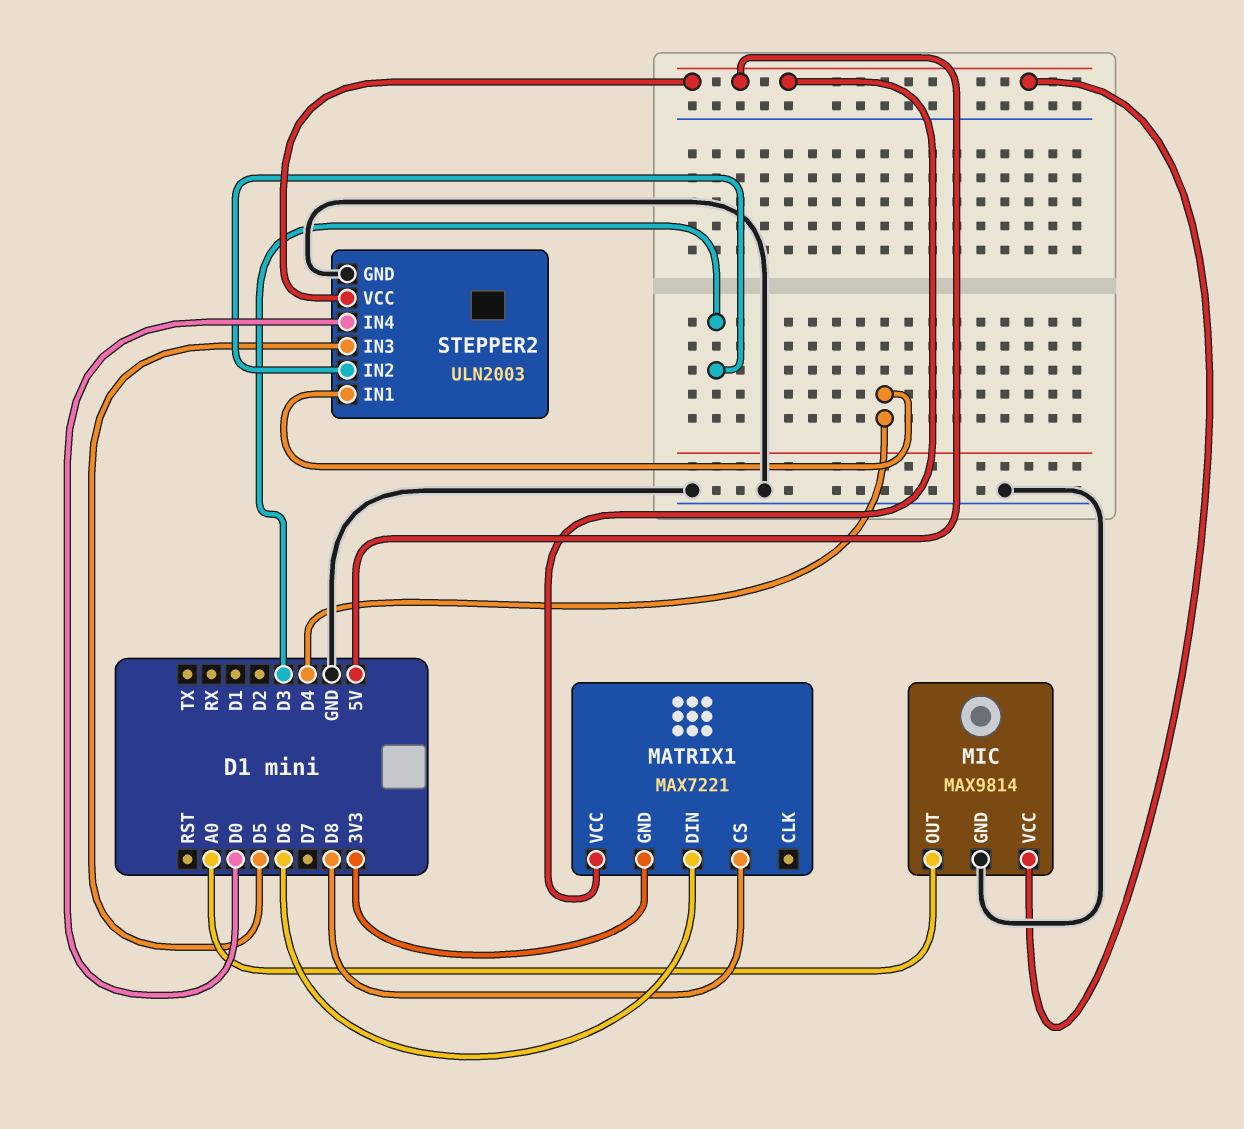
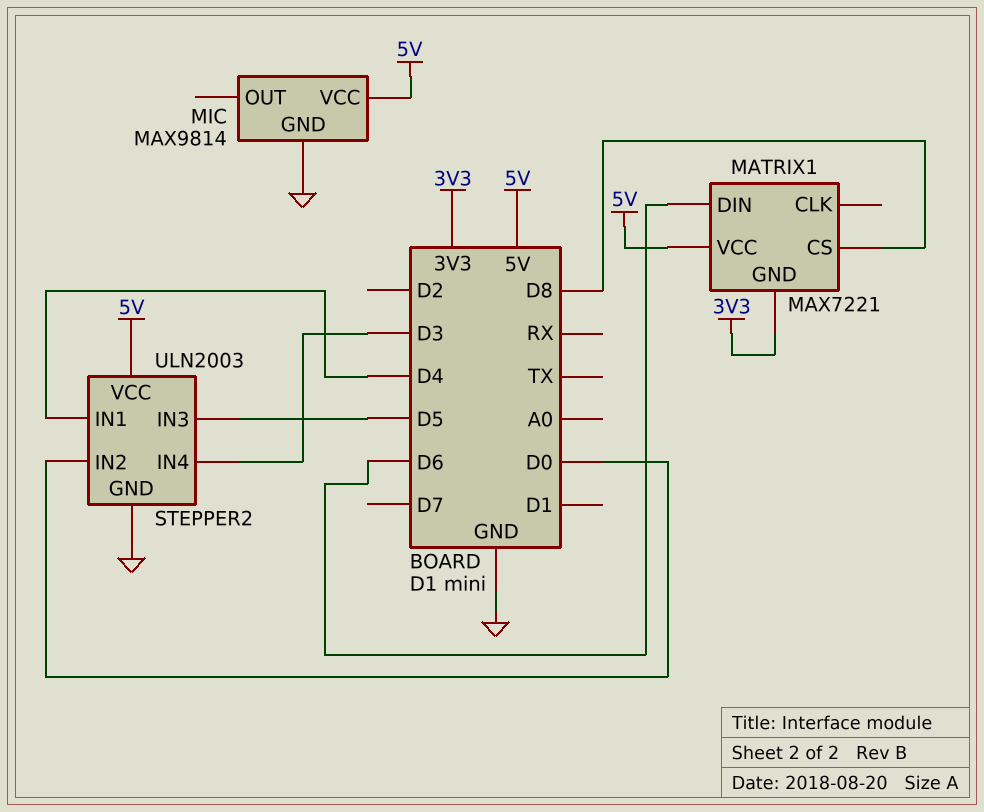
MIC pin OUT: A0 -> none
STEPPER2 pin IN2: D3 -> D0
STEPPER2 pin IN4: D0 -> D3

